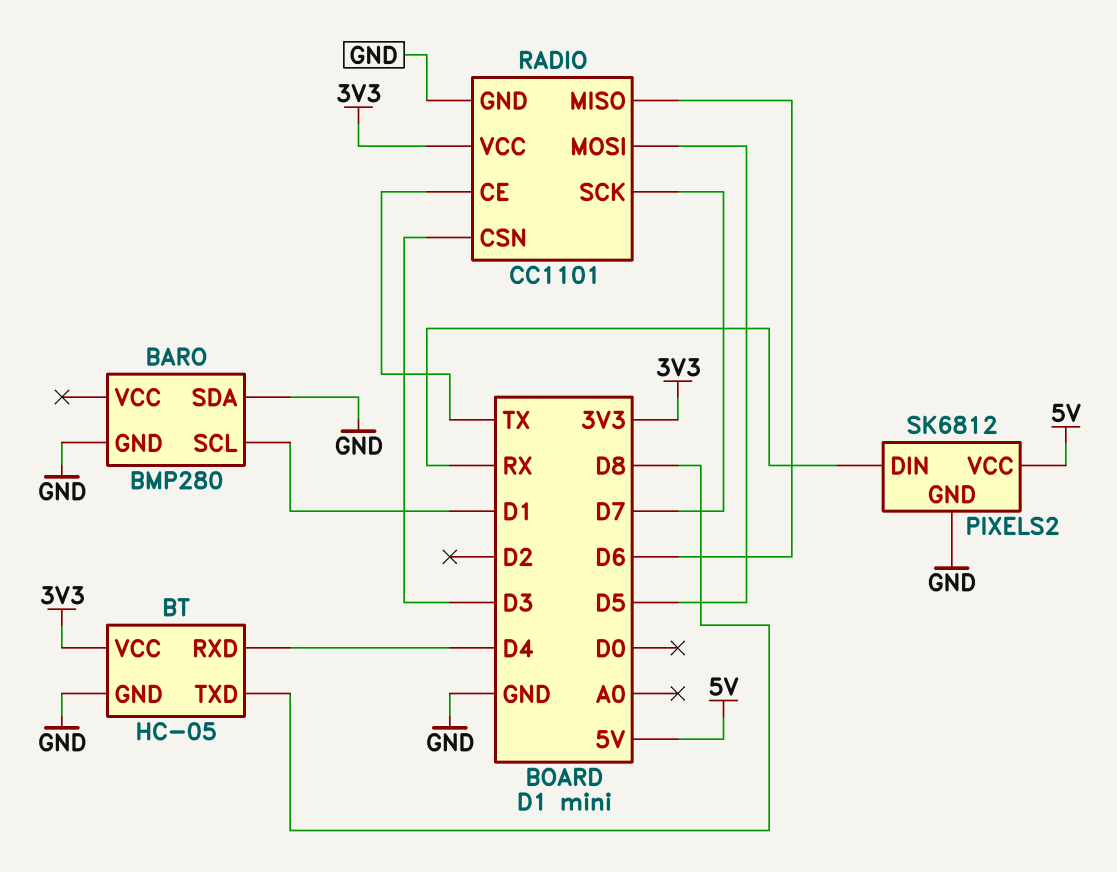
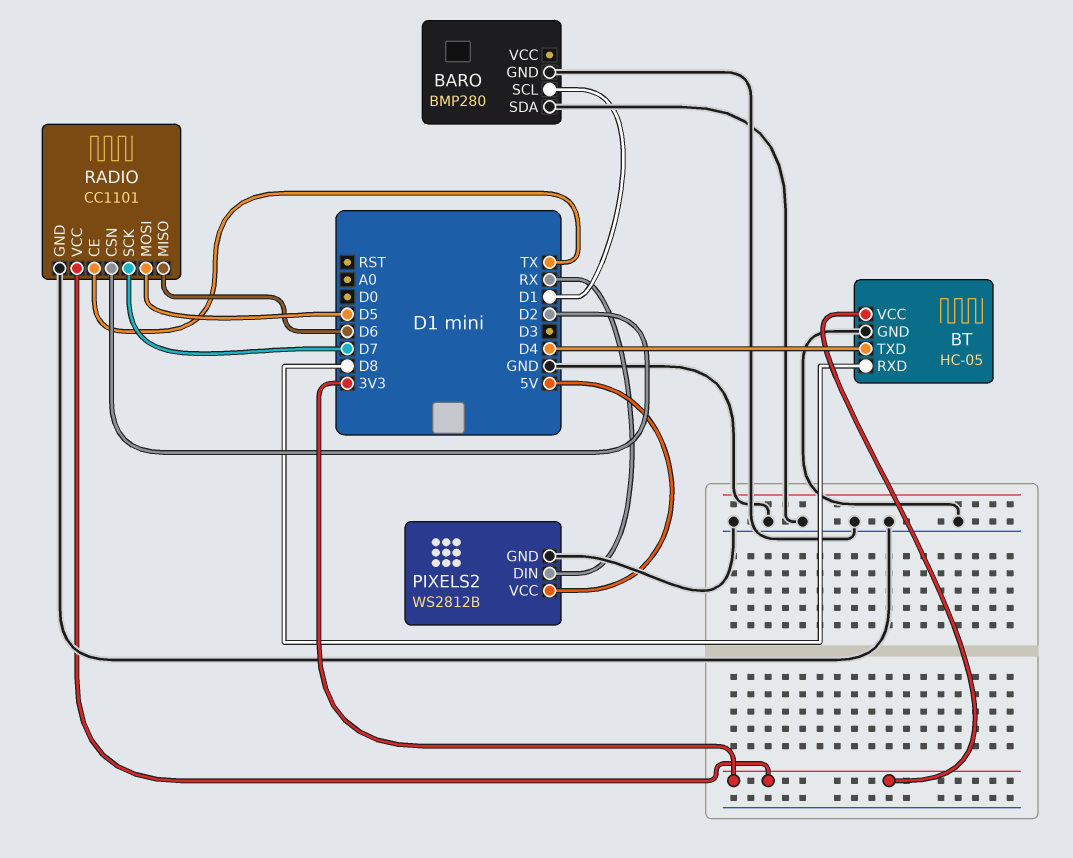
BT pin RXD: D4 -> D8
BT pin TXD: D8 -> D4
PIXELS2: SK6812 -> WS2812B
RADIO pin CSN: D3 -> D2

